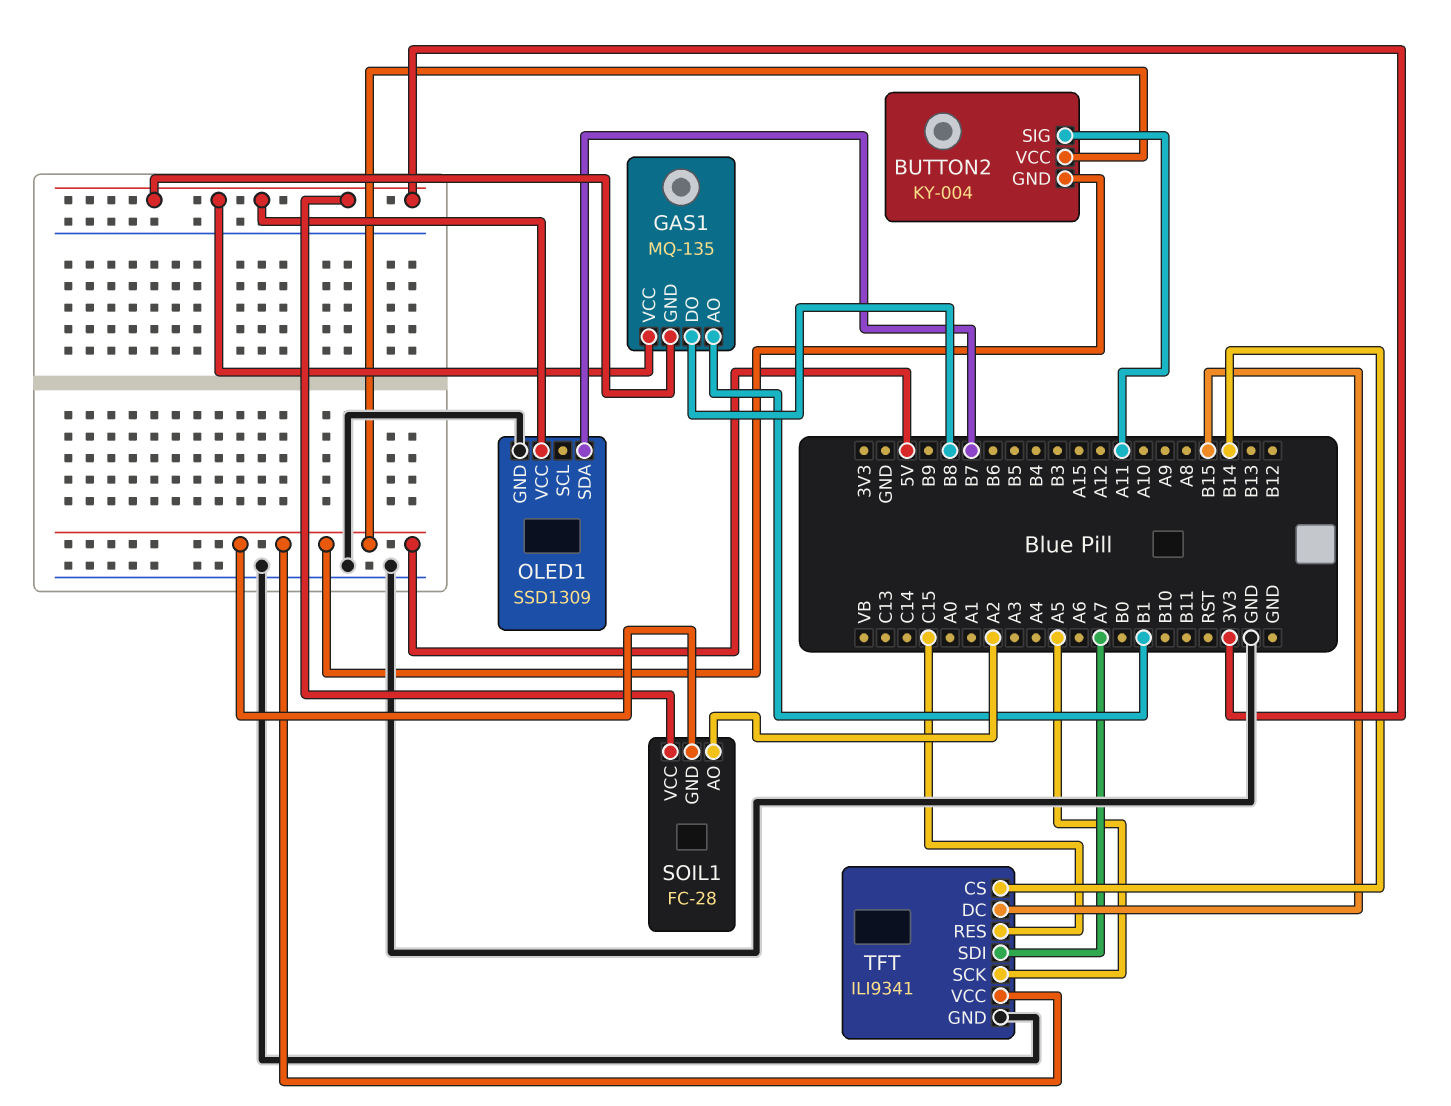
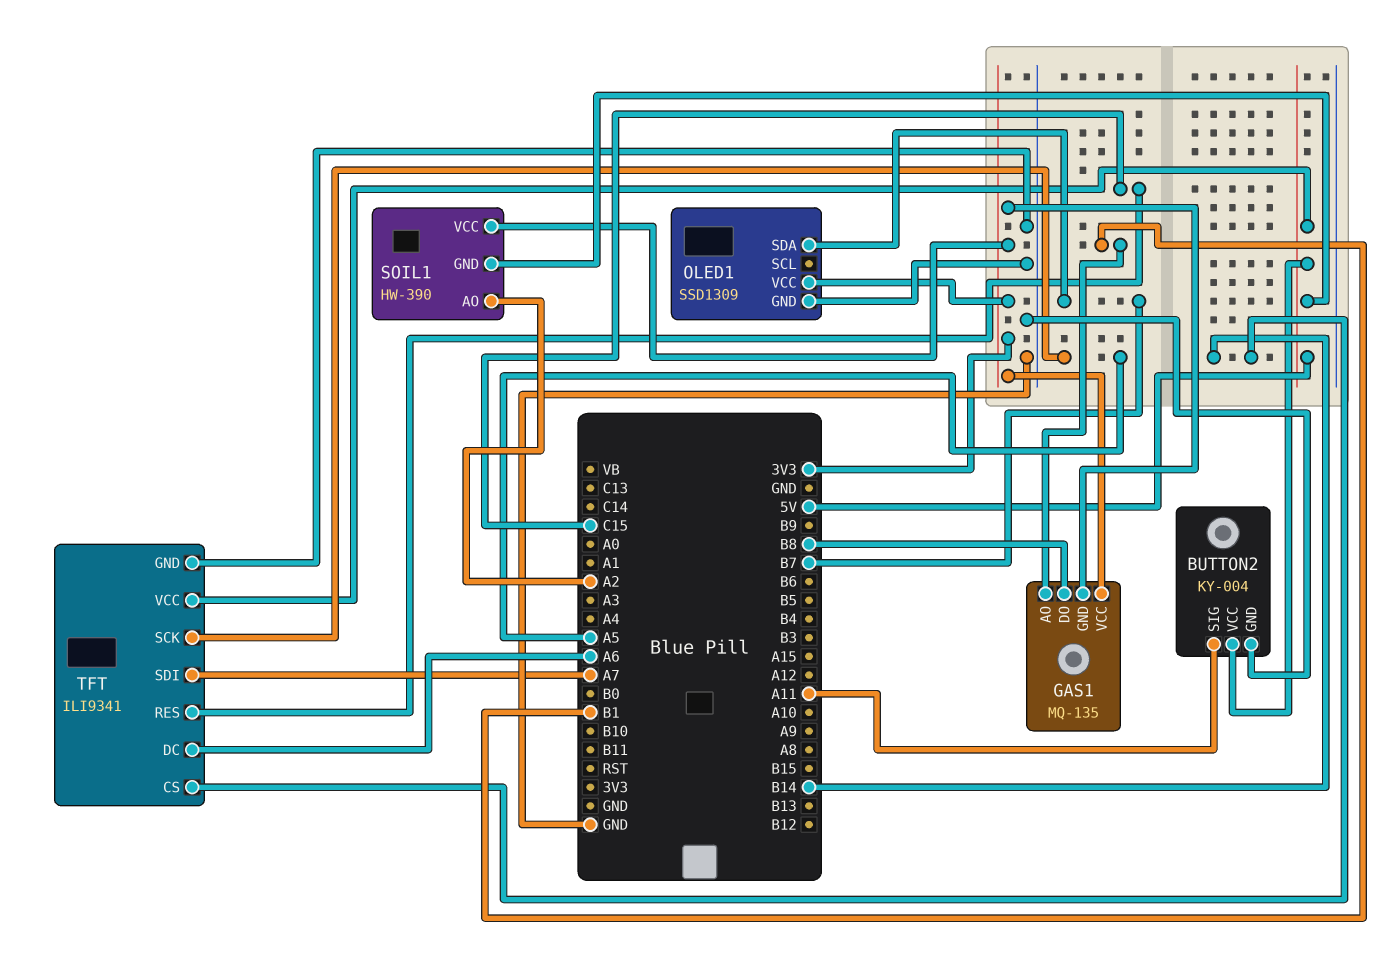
BUTTON2 pin GND: 5V -> GND
SOIL1: FC-28 -> HW-390
TFT pin DC: B15 -> A6

